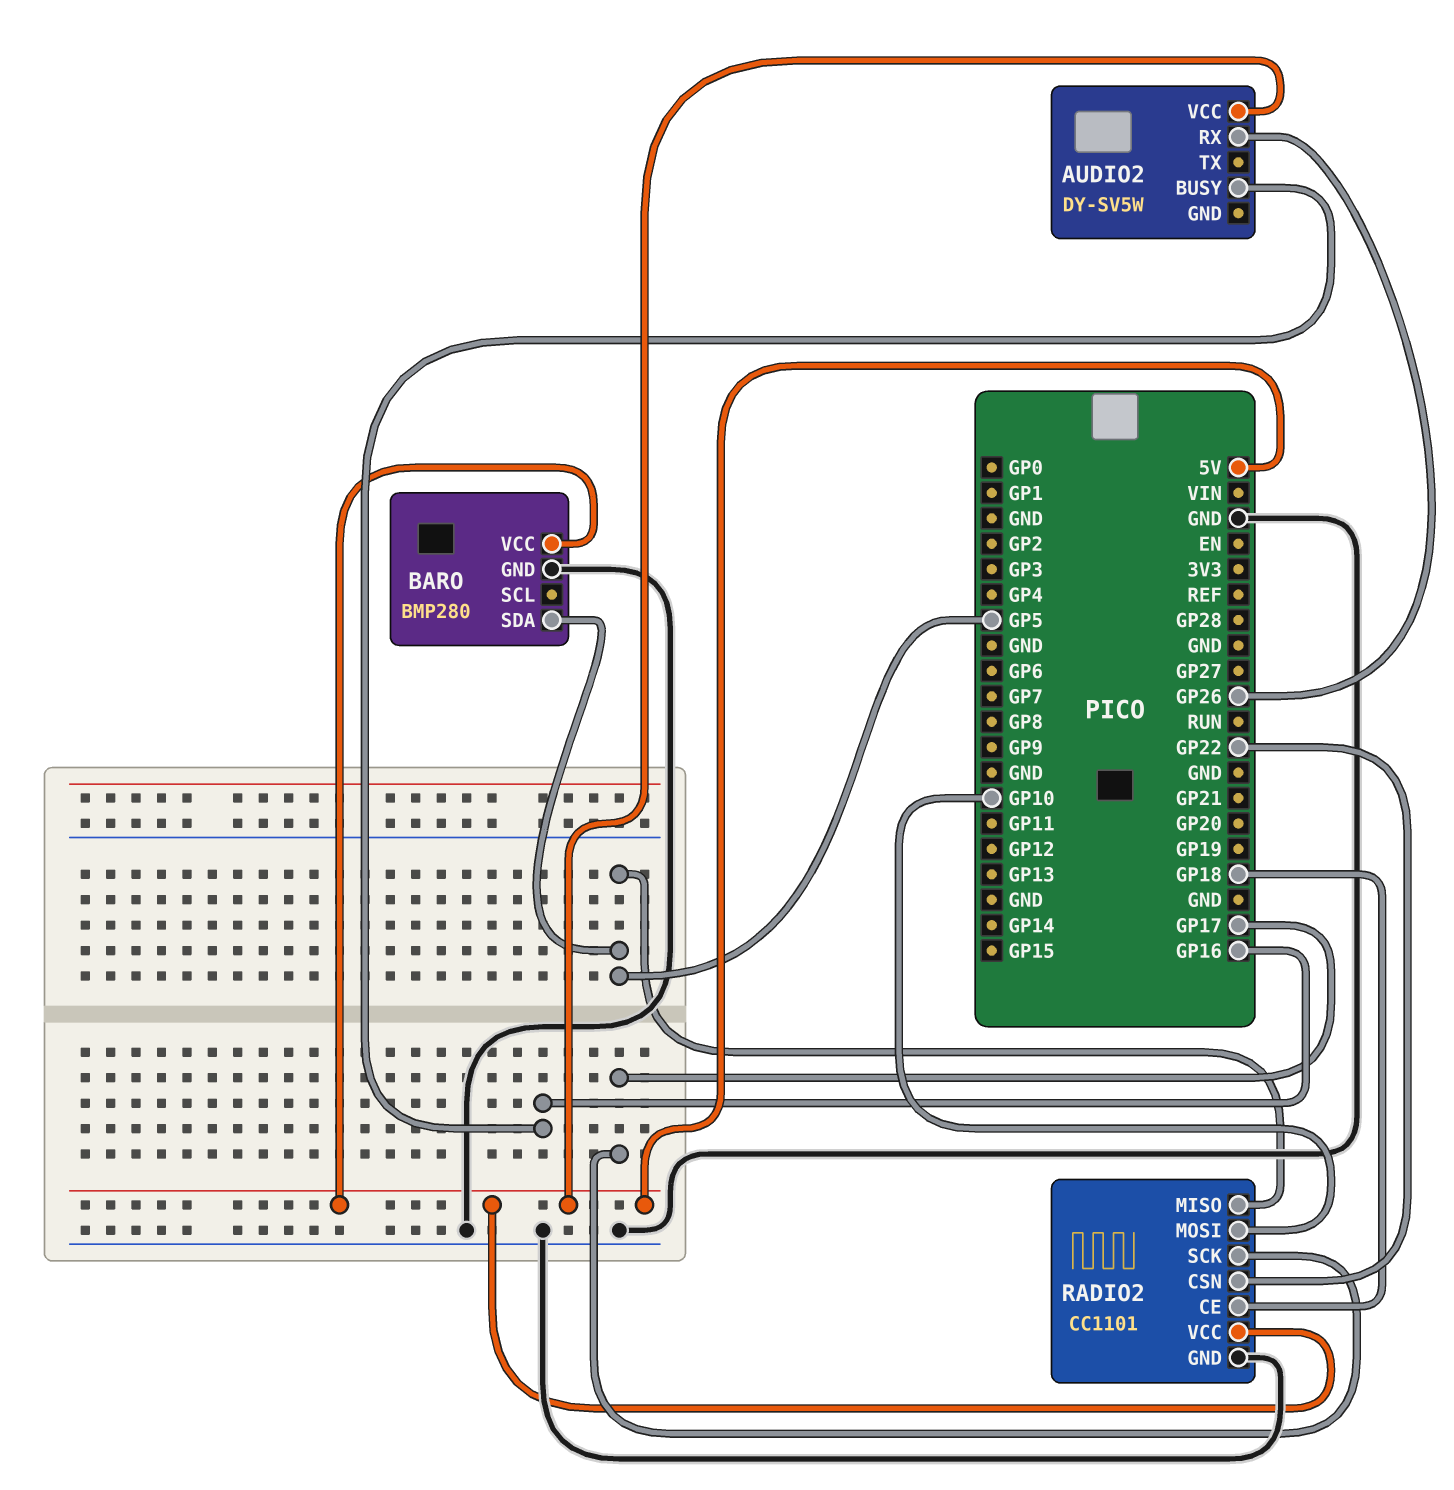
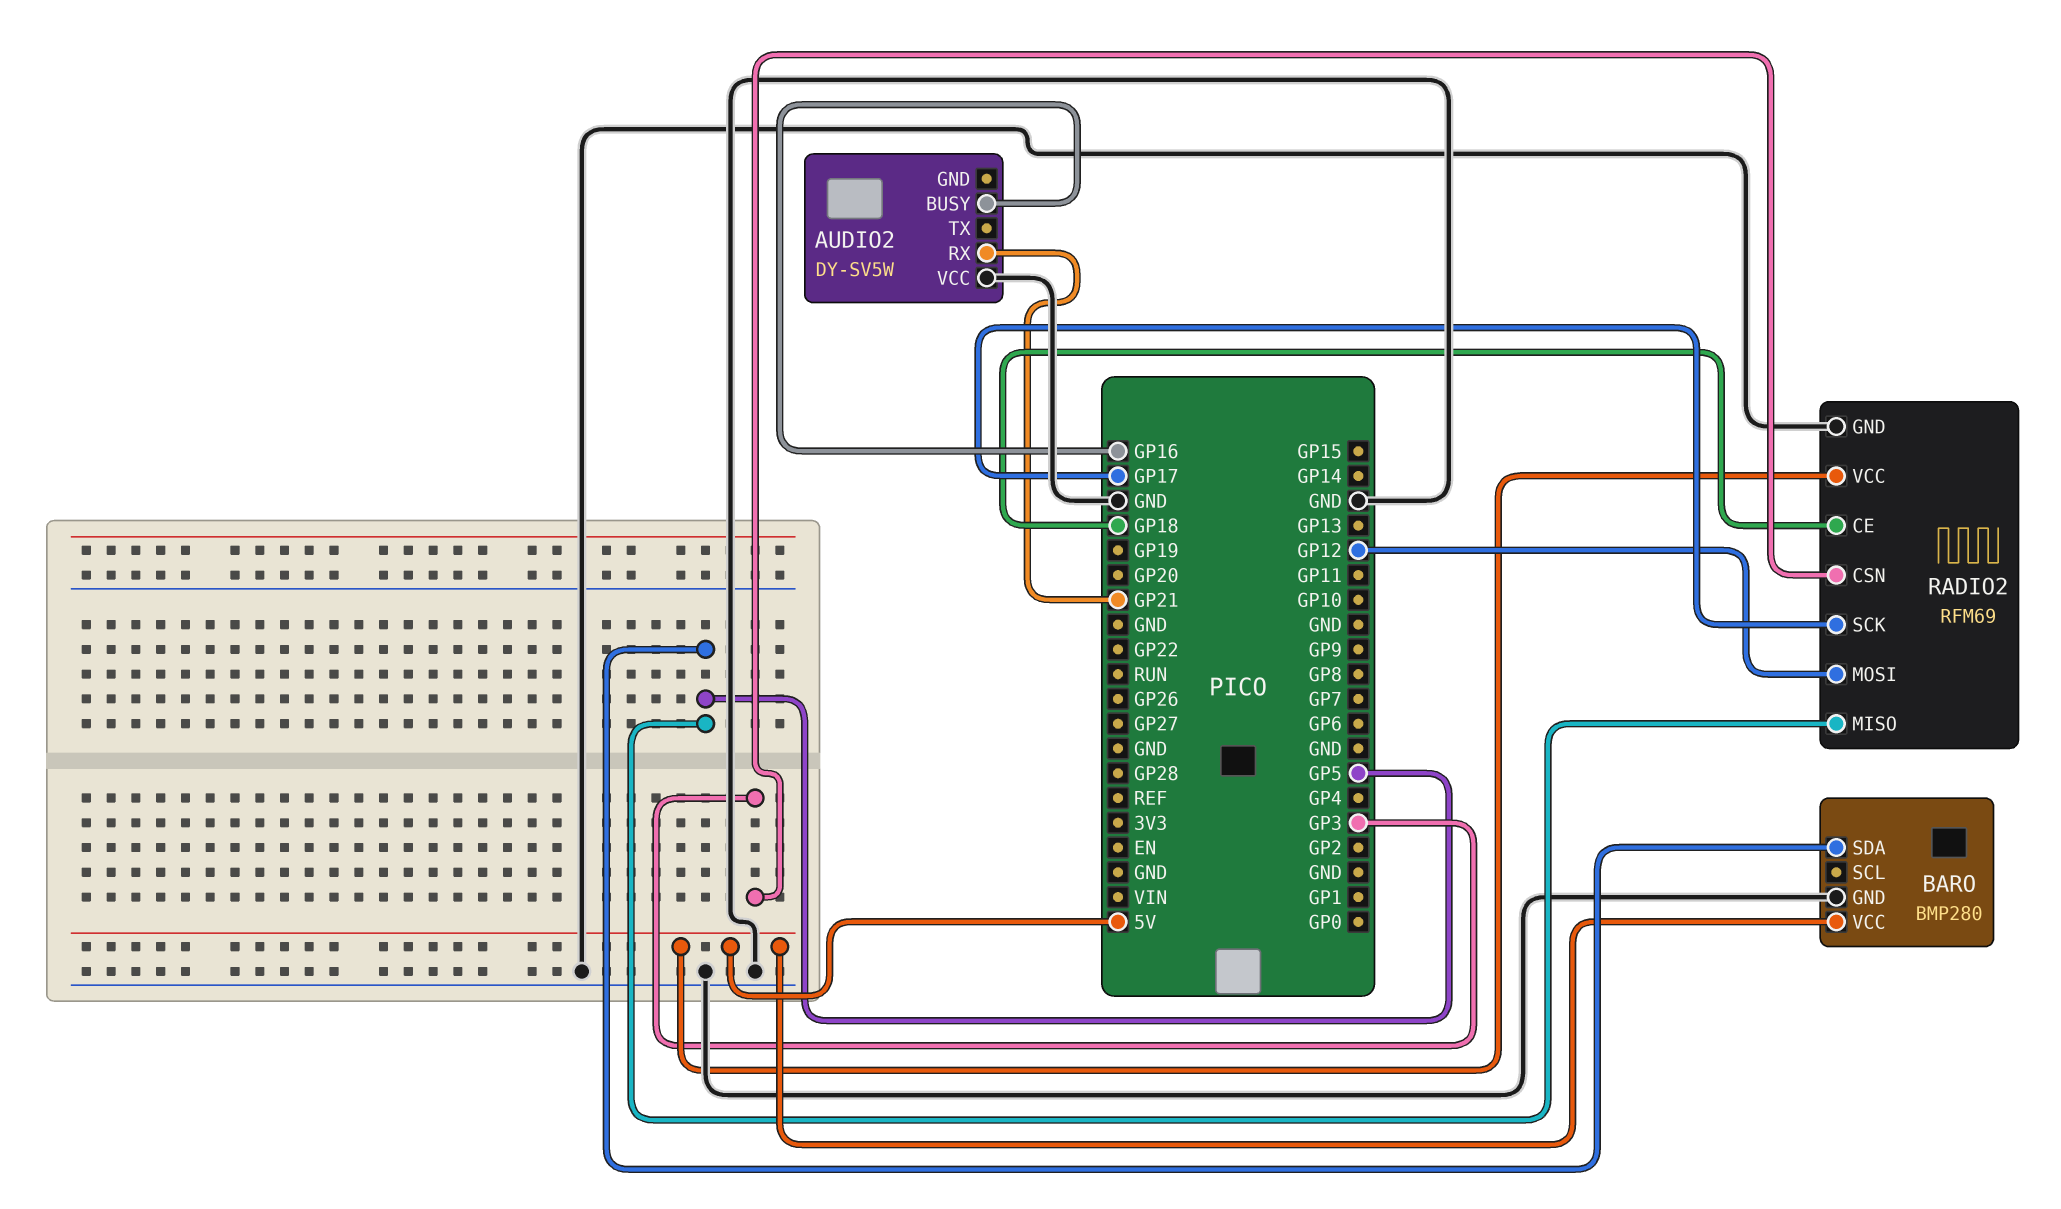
AUDIO2 pin RX: GP26 -> GP21
AUDIO2 pin VCC: 5V -> GND
RADIO2: CC1101 -> RFM69
RADIO2 pin CSN: GP22 -> GP3
RADIO2 pin MOSI: GP10 -> GP12

